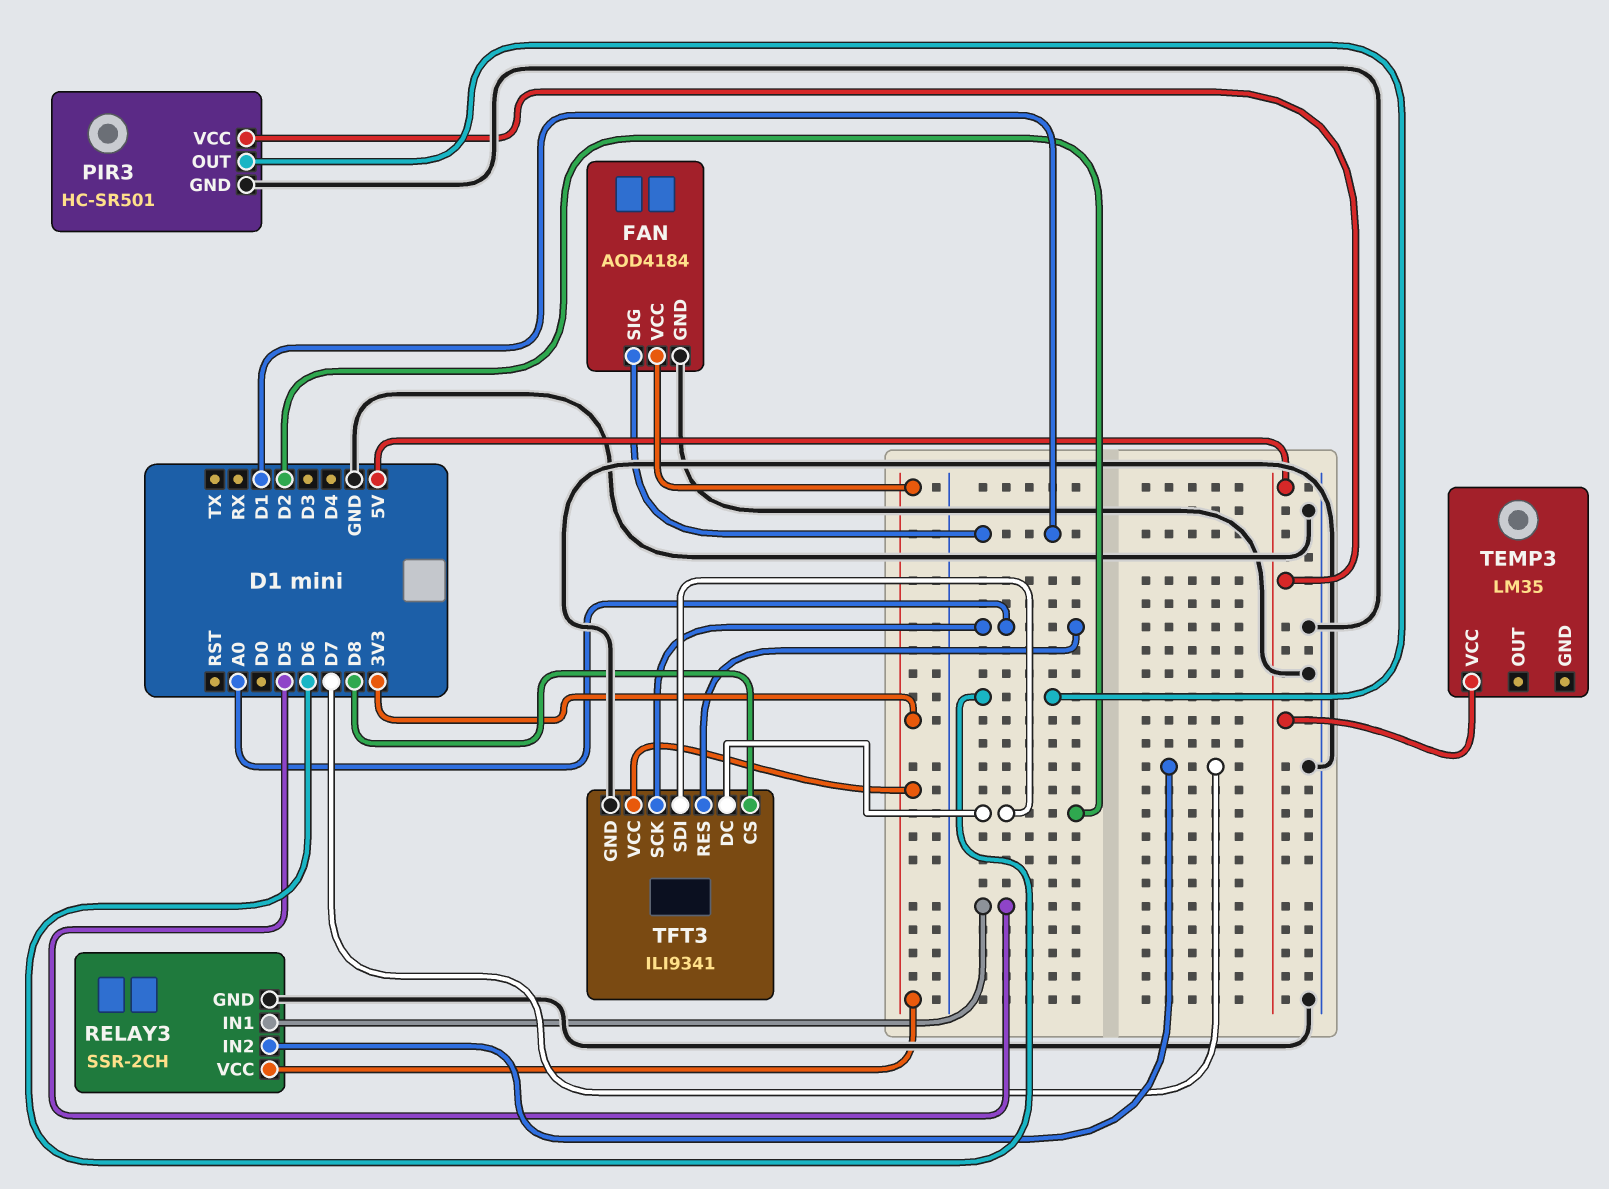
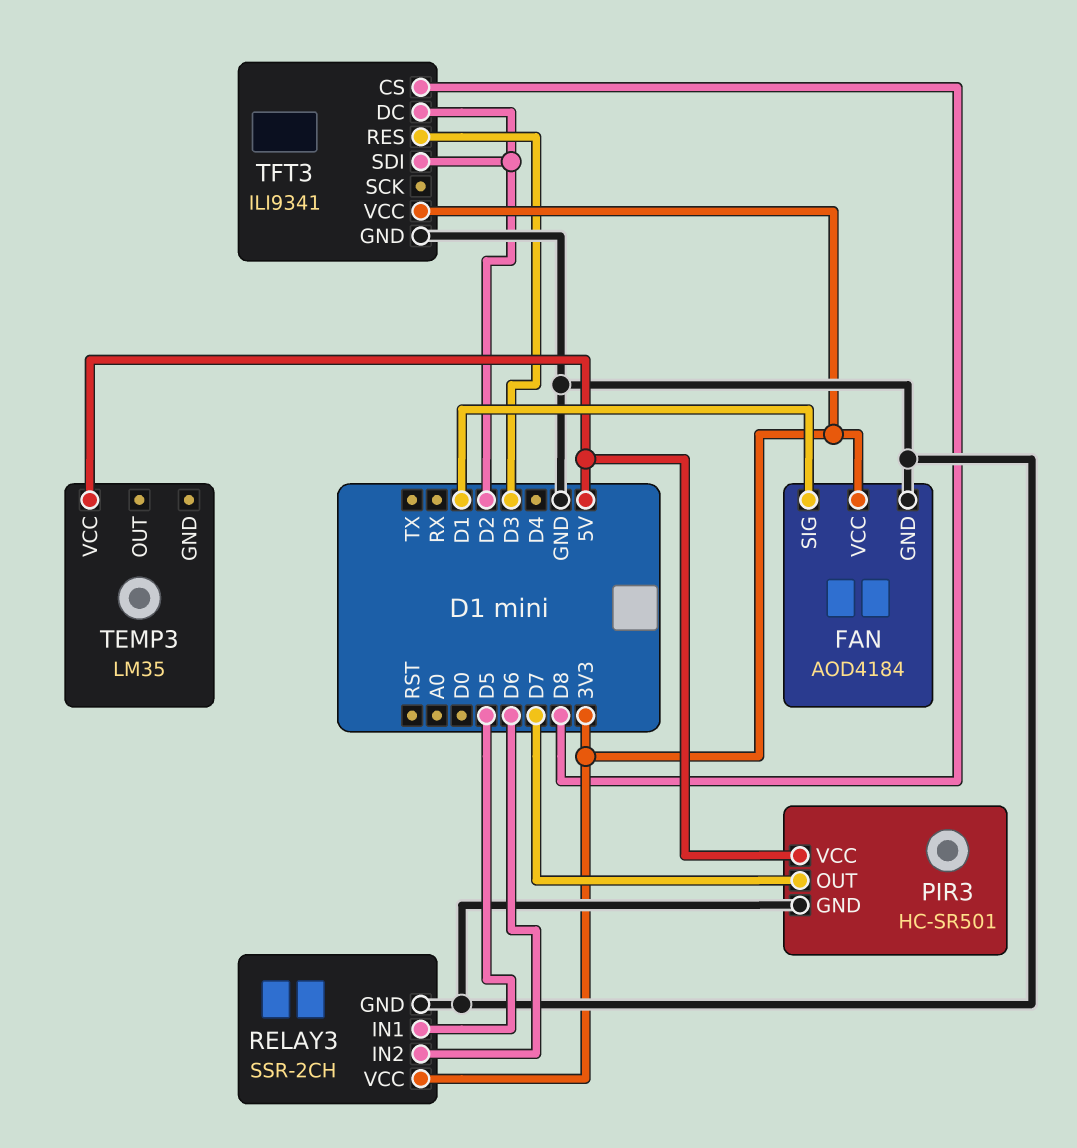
PIR3 pin OUT: D6 -> D7
RELAY3 pin IN2: D7 -> D6
TFT3 pin RES: A0 -> D3
TFT3 pin SCK: A0 -> none

